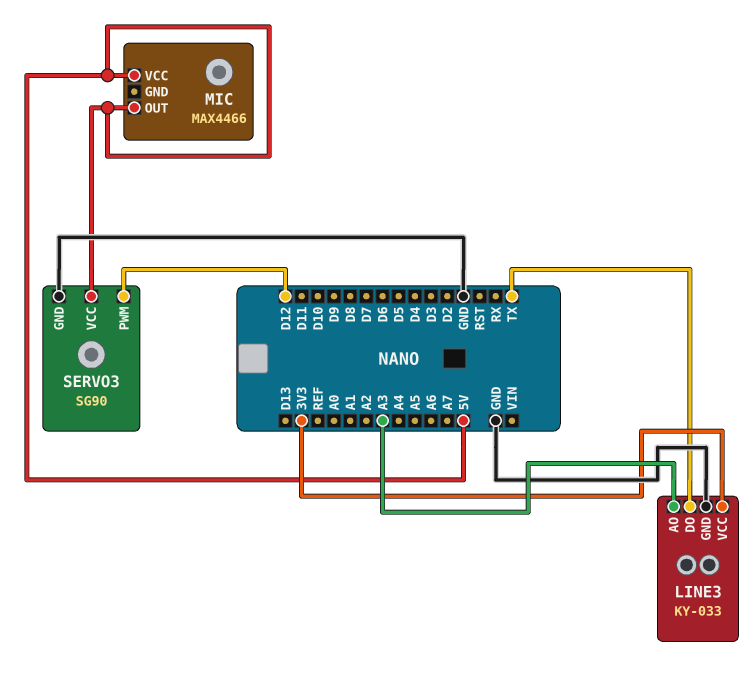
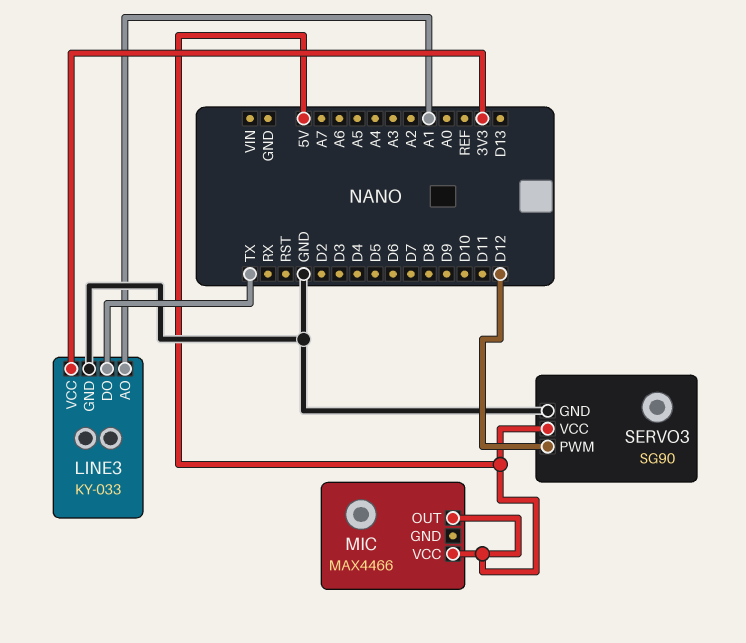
LINE3 pin AO: A3 -> A1

